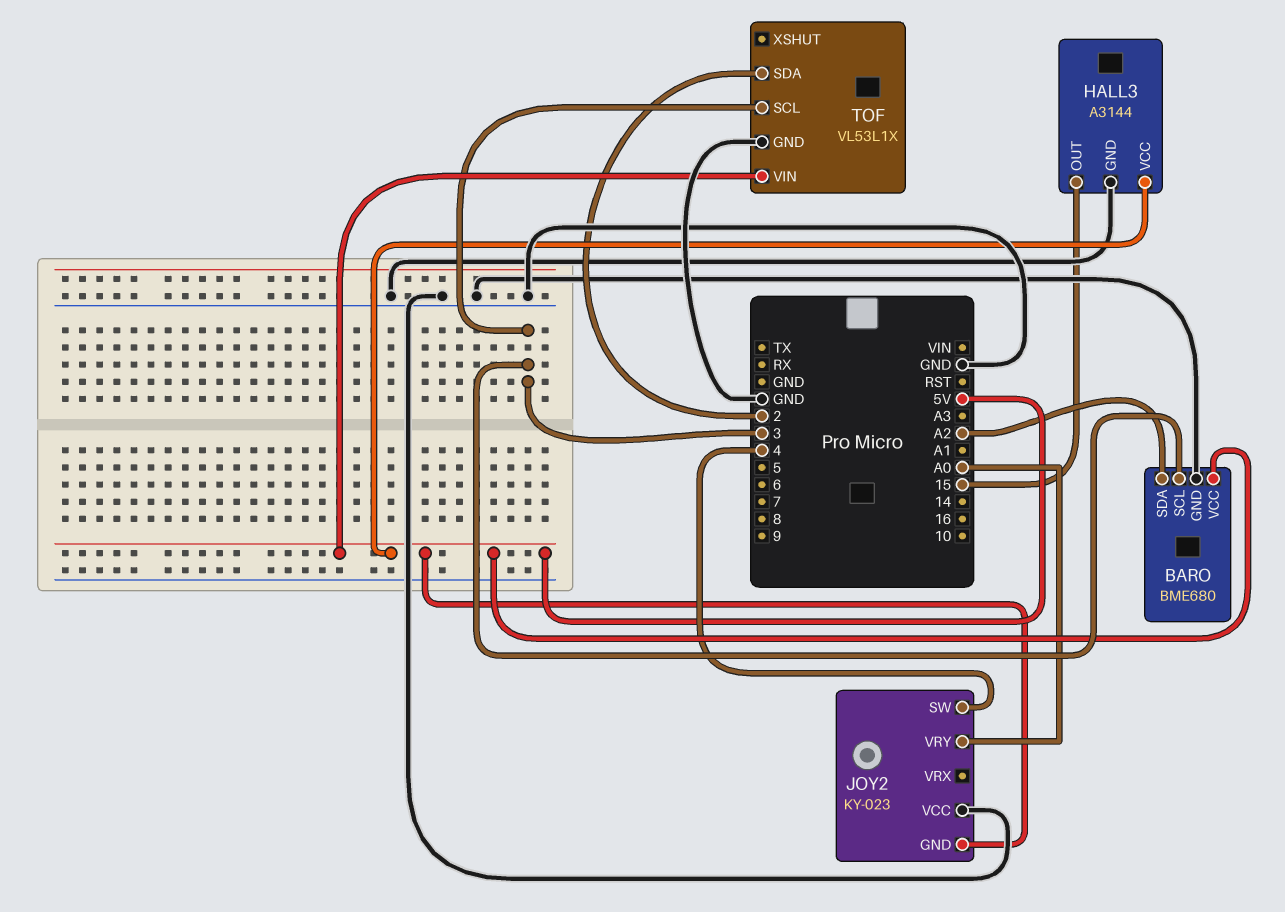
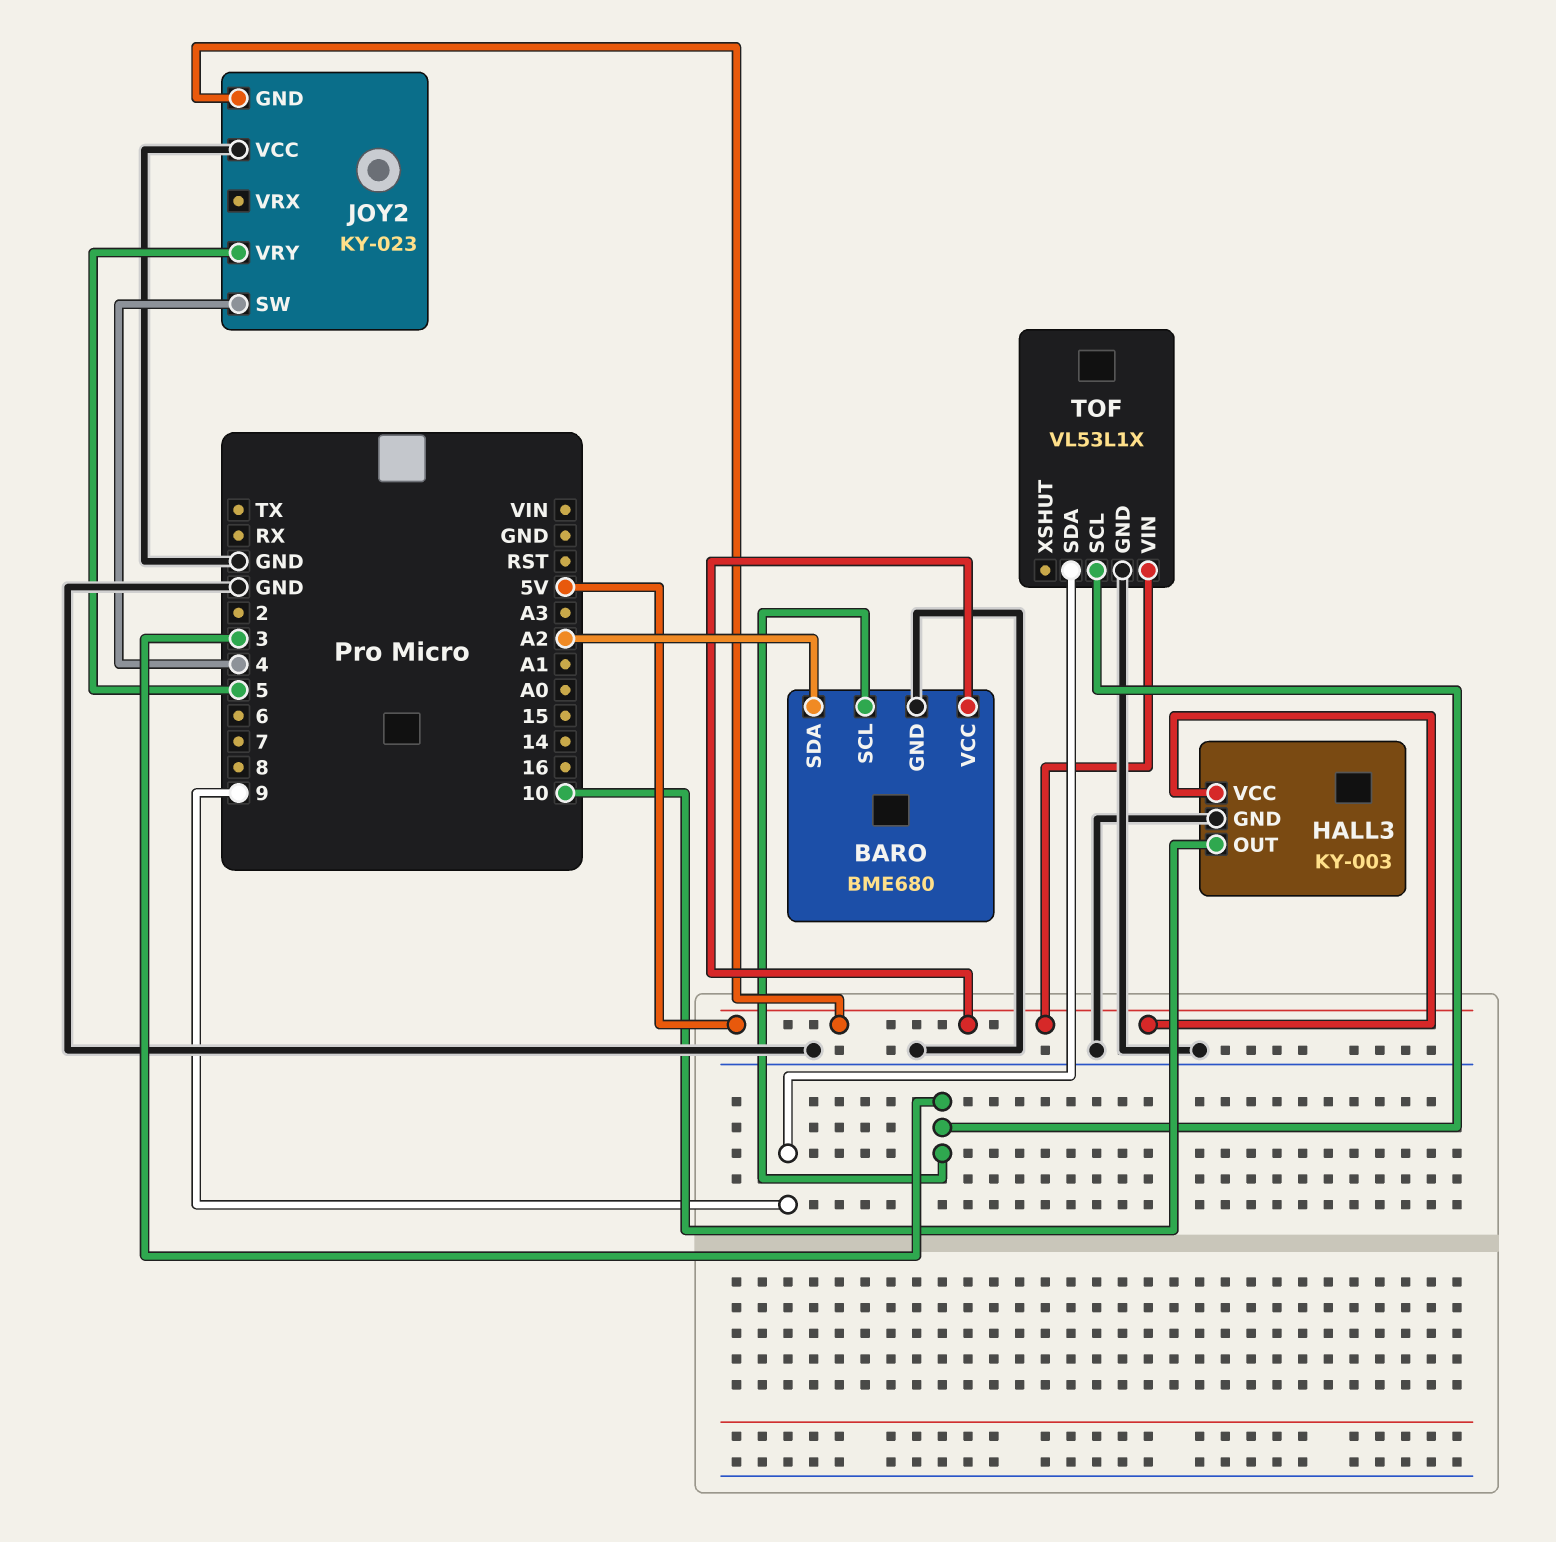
HALL3: A3144 -> KY-003
HALL3 pin OUT: 15 -> 10
JOY2 pin VRY: A0 -> 5
TOF pin SDA: 2 -> 9

